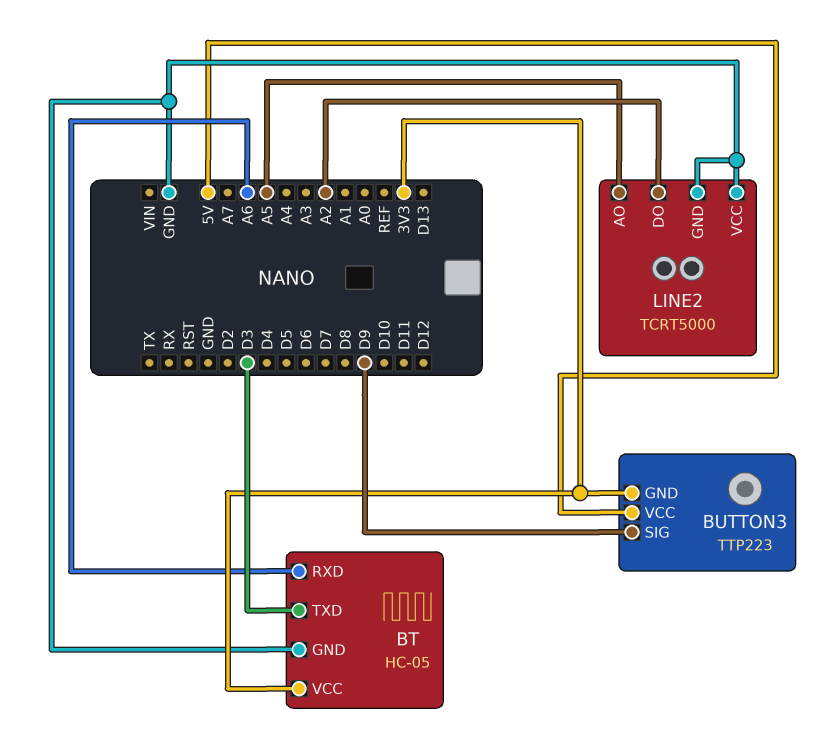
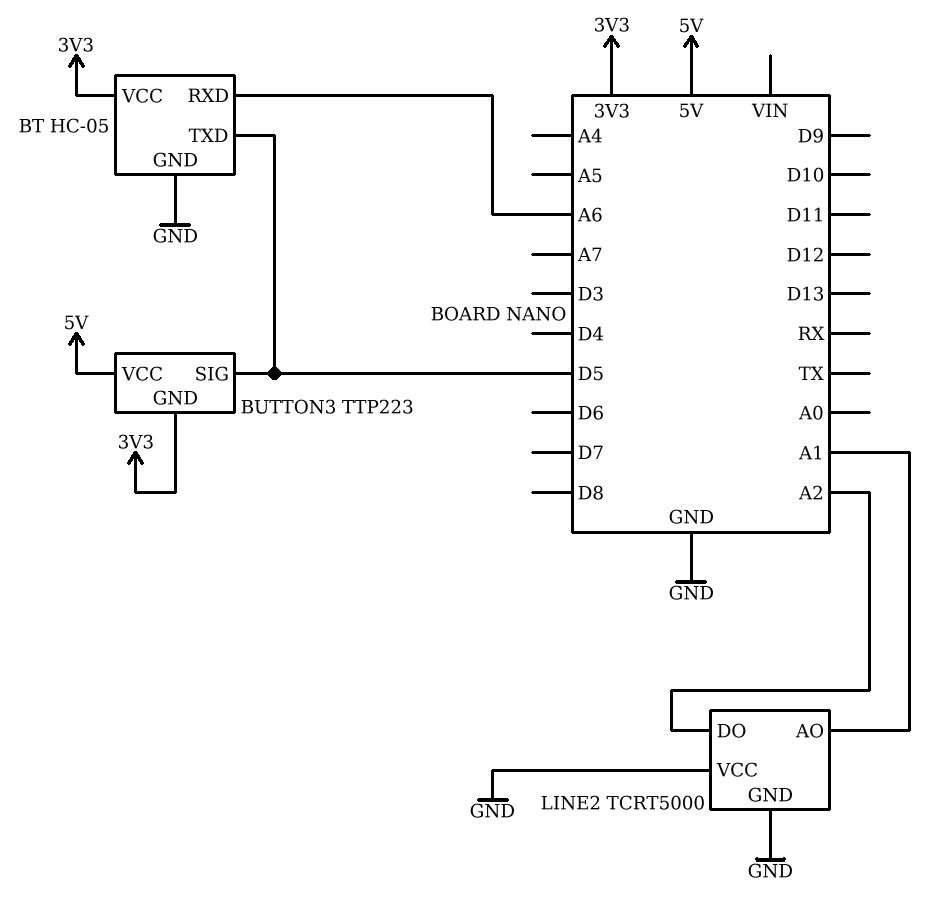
BT pin TXD: D3 -> D5
BUTTON3 pin SIG: D9 -> D5
LINE2 pin AO: A5 -> A1

